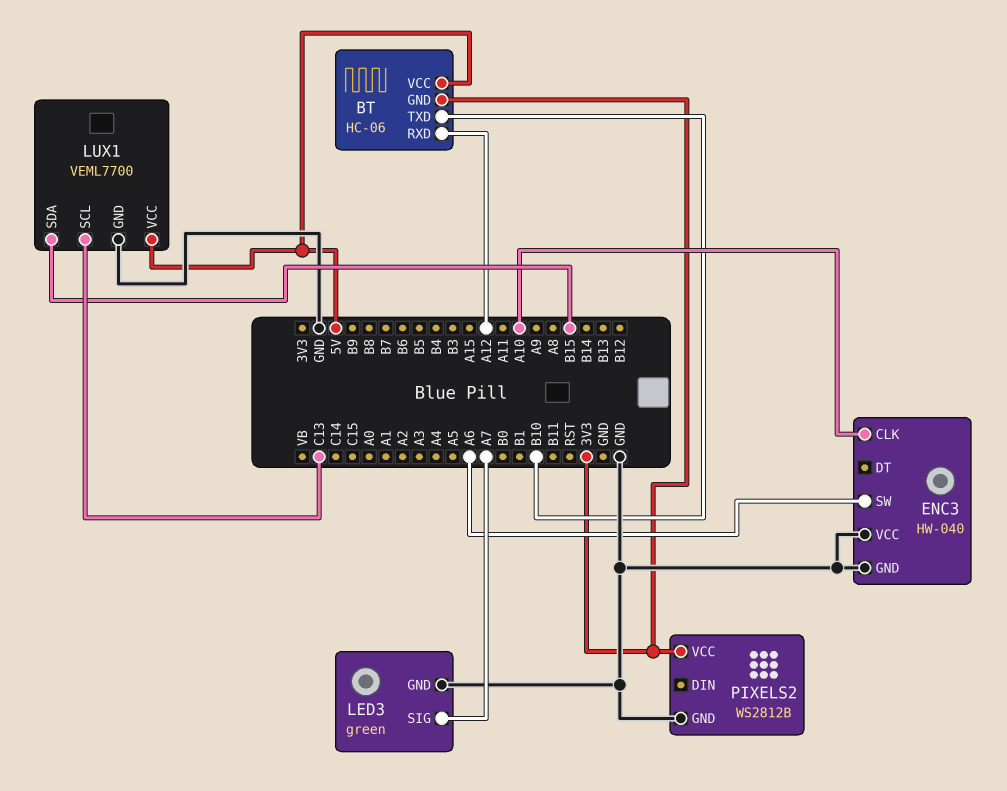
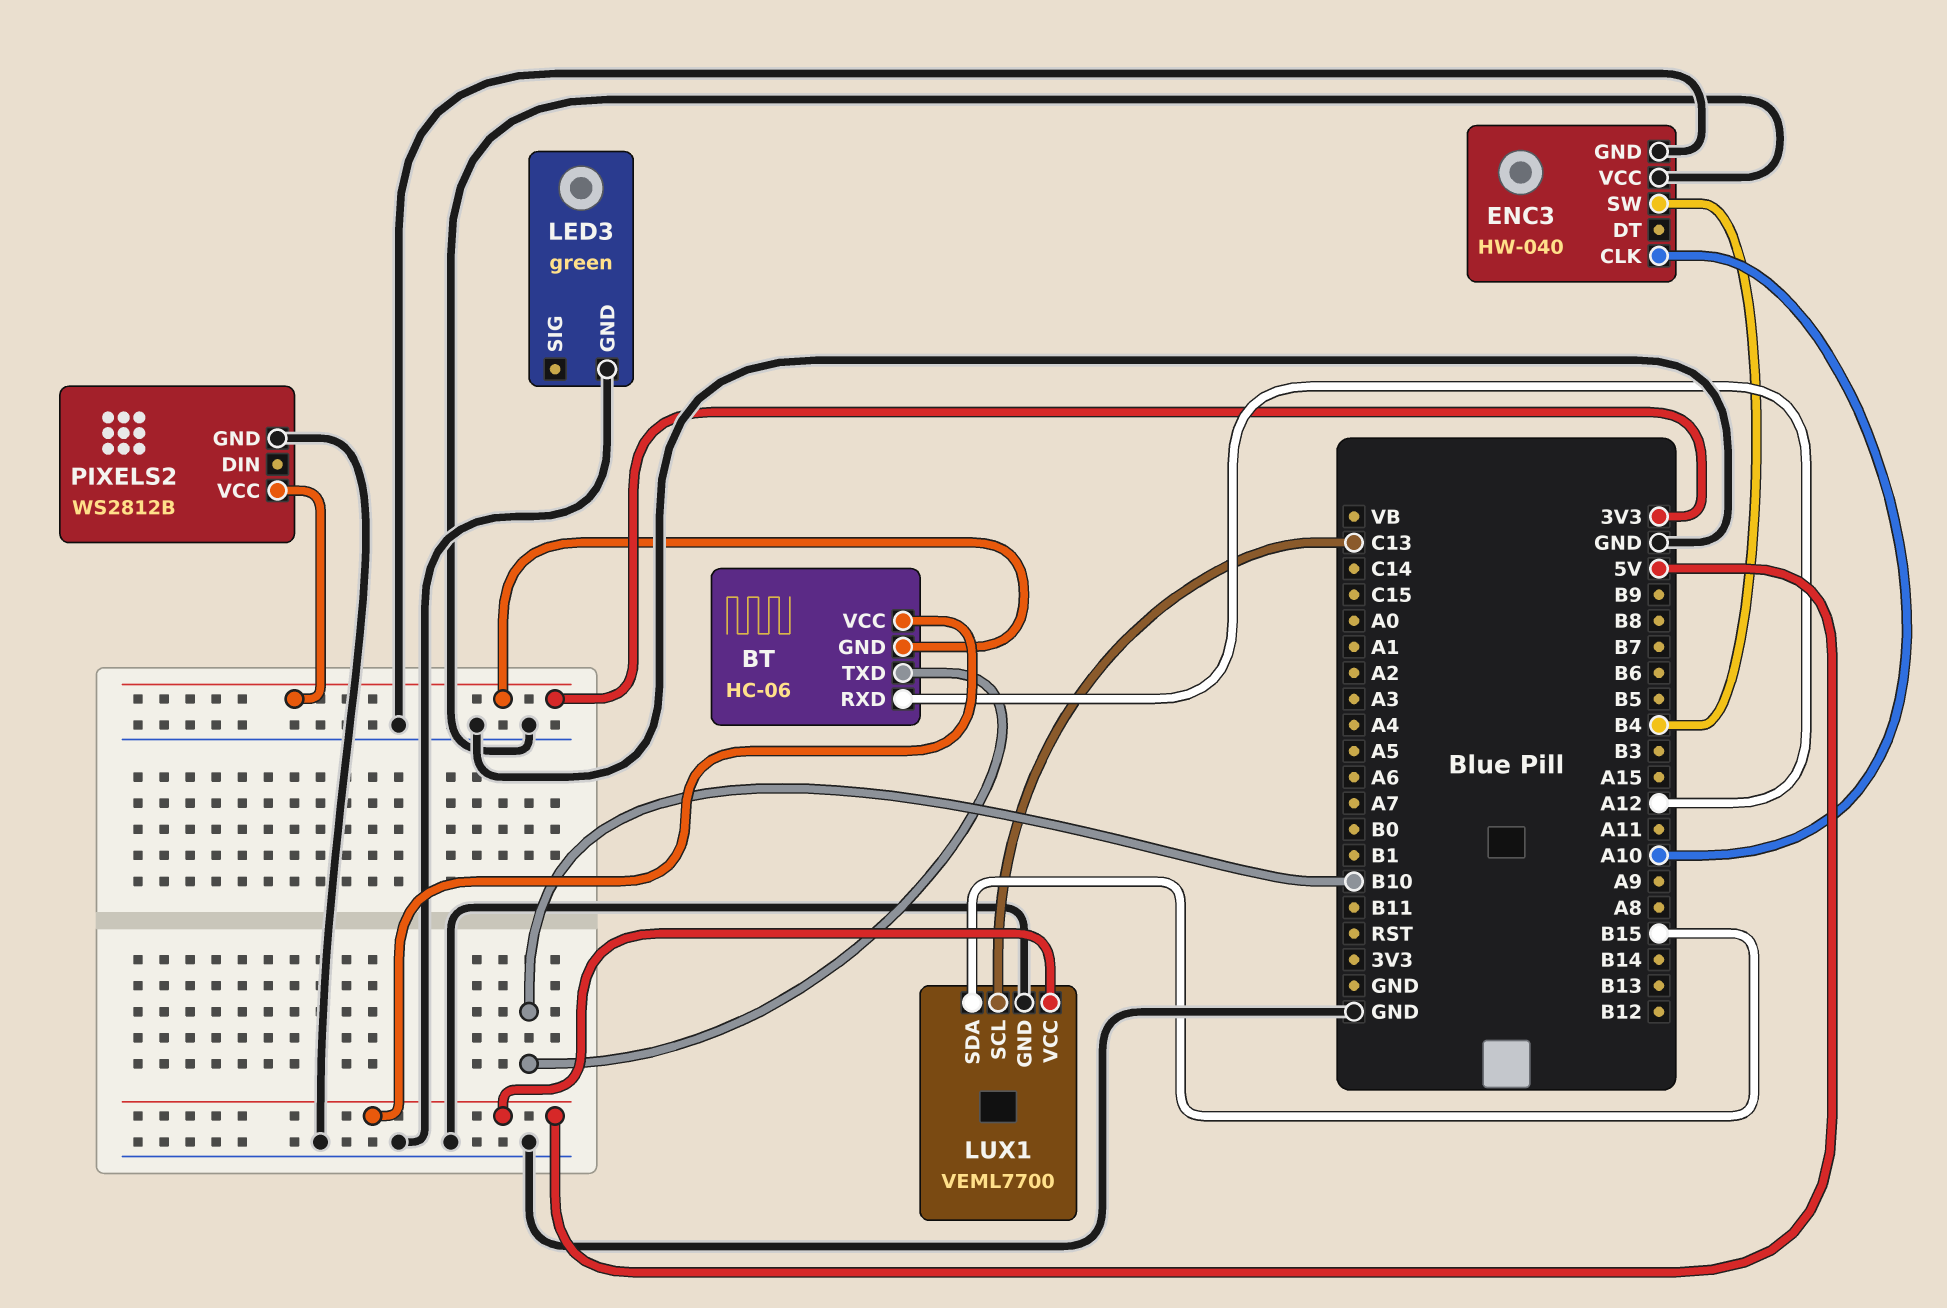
ENC3 pin SW: A6 -> B4
LED3 pin SIG: A7 -> none

